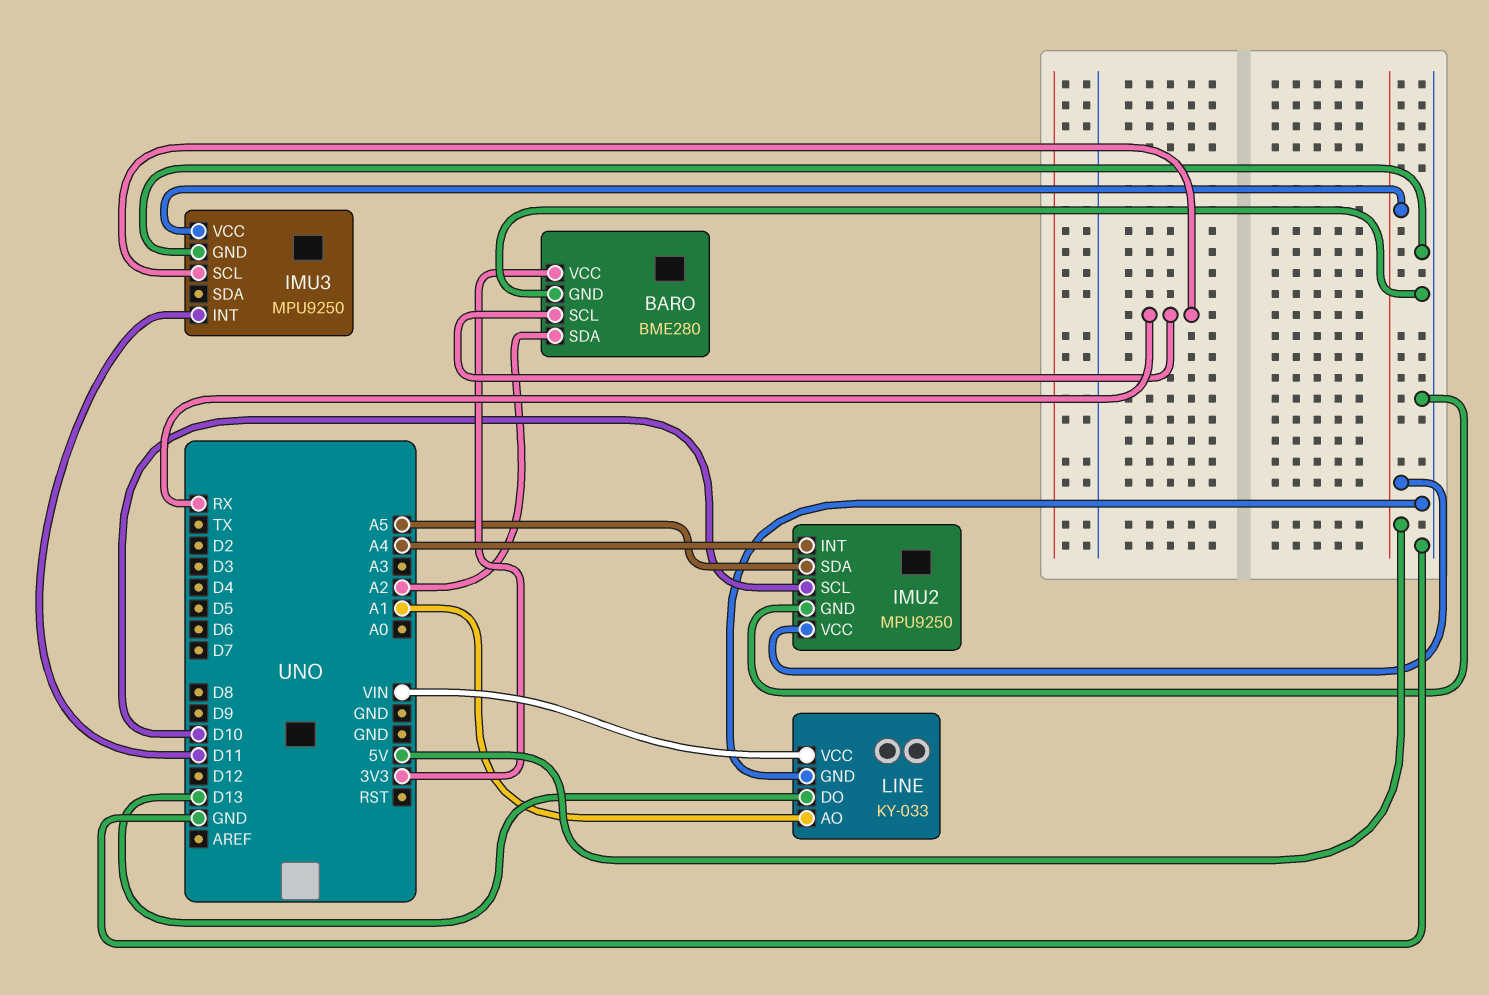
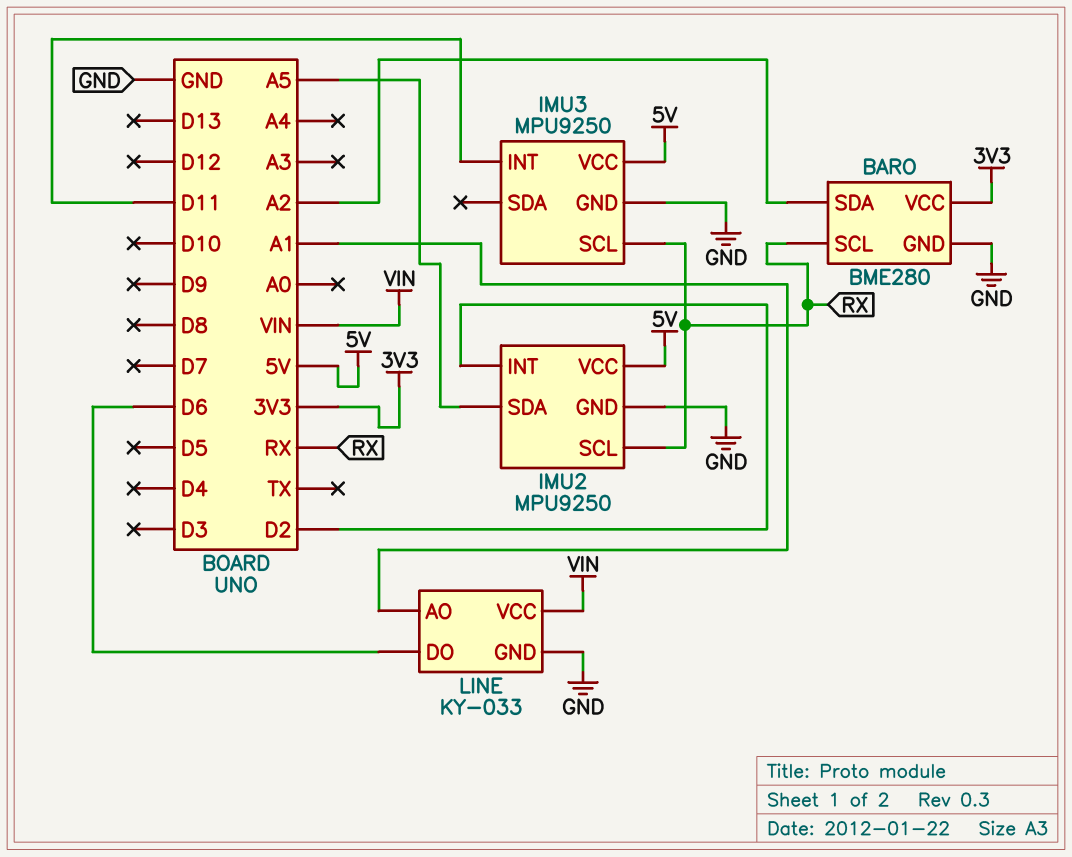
IMU2 pin INT: A4 -> D2
IMU2 pin SCL: D10 -> RX
LINE pin DO: D13 -> D6

